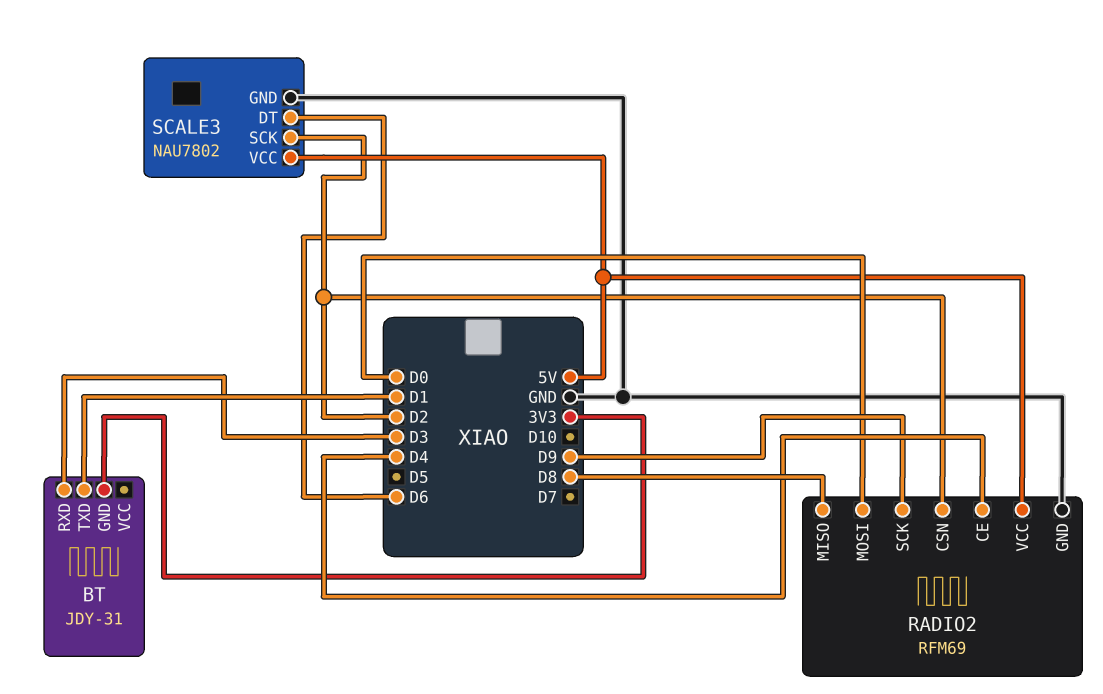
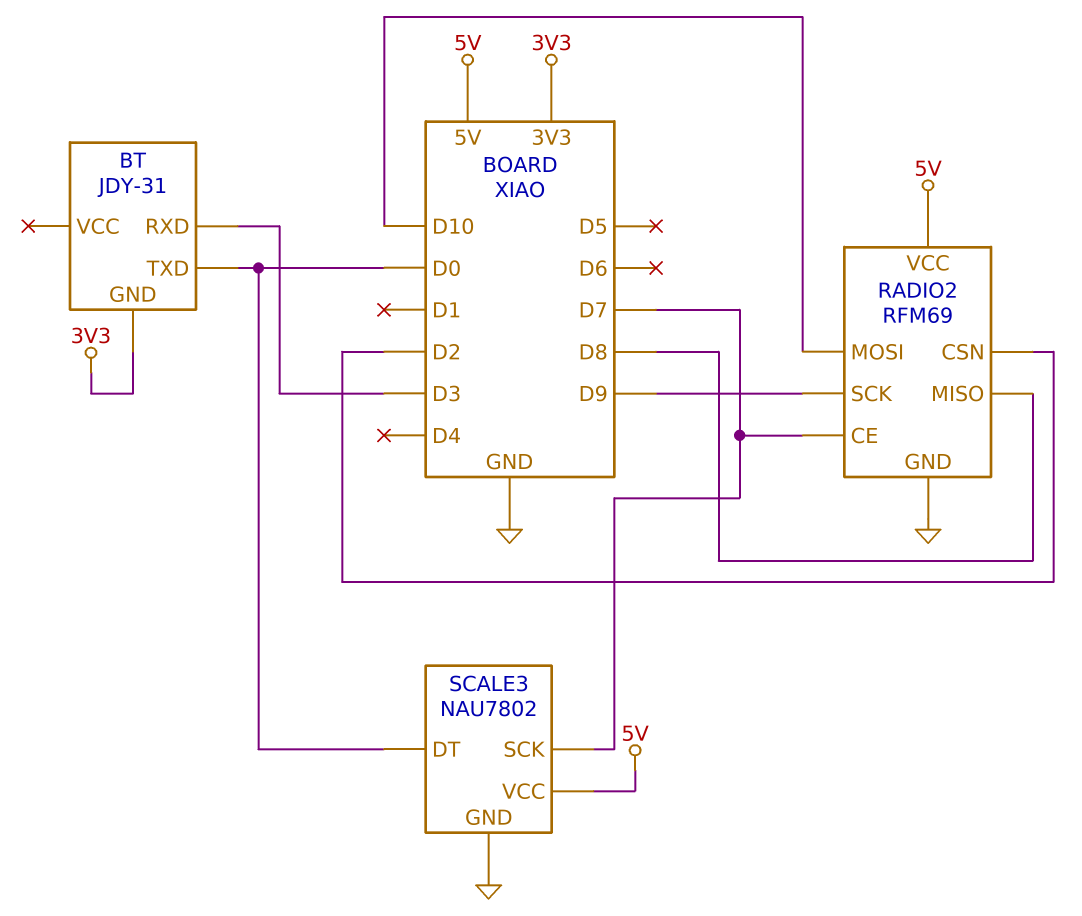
BT pin TXD: D1 -> D0
RADIO2 pin CE: D4 -> D7
RADIO2 pin MOSI: D0 -> D10
SCALE3 pin DT: D6 -> D0
SCALE3 pin SCK: D2 -> D7

